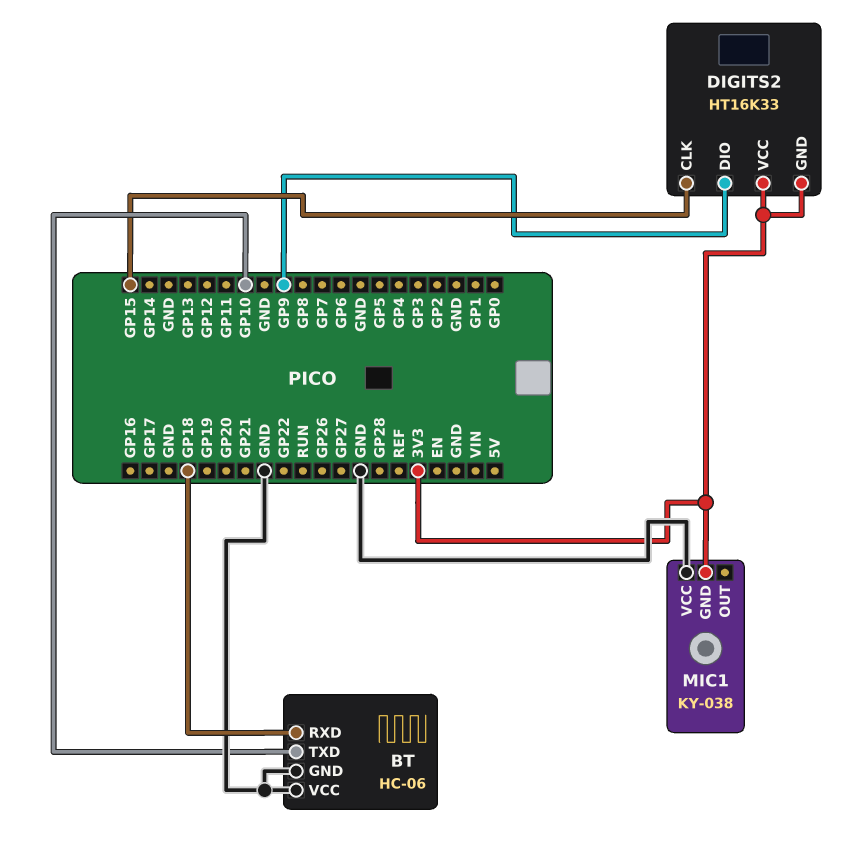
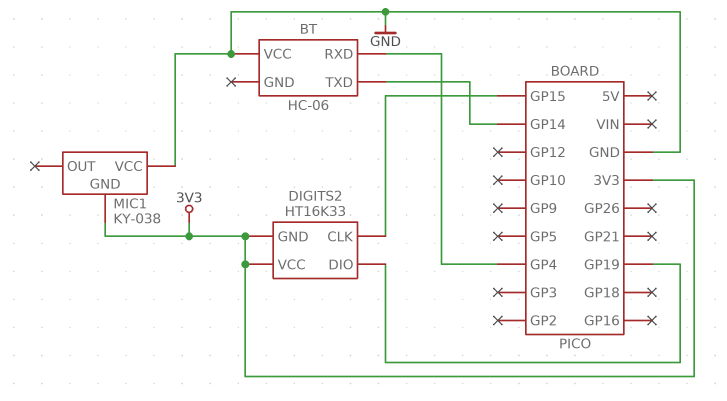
BT pin GND: GND -> none
BT pin RXD: GP18 -> GP4
BT pin TXD: GP10 -> GP14
DIGITS2 pin DIO: GP9 -> GP19

